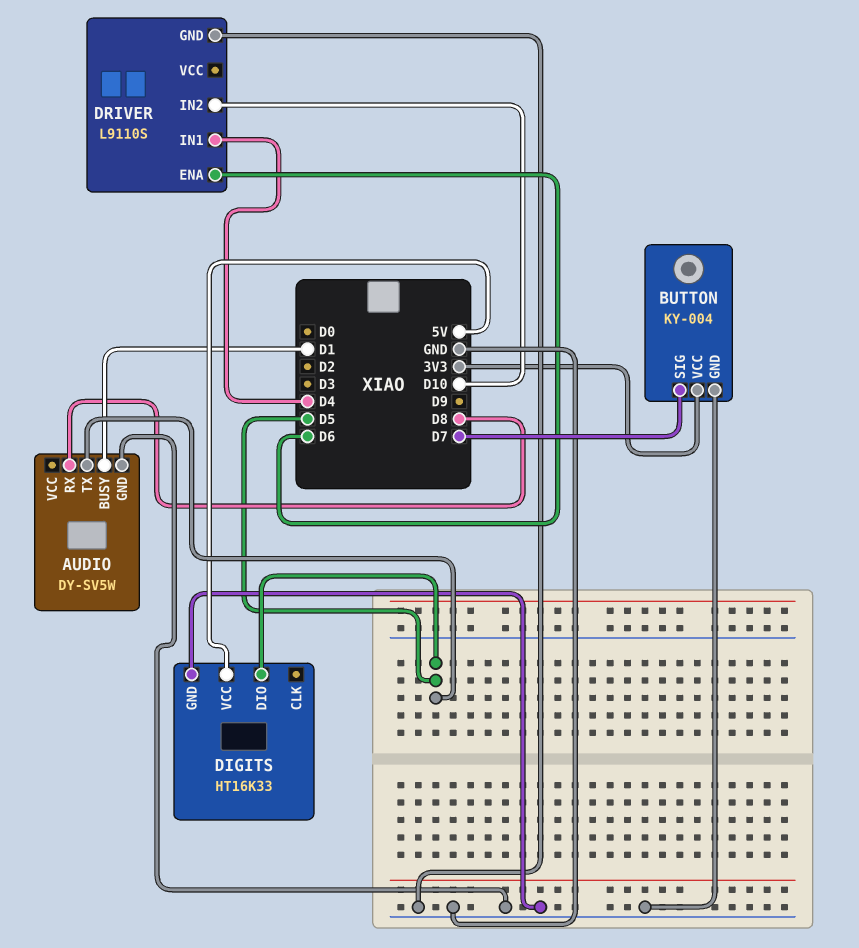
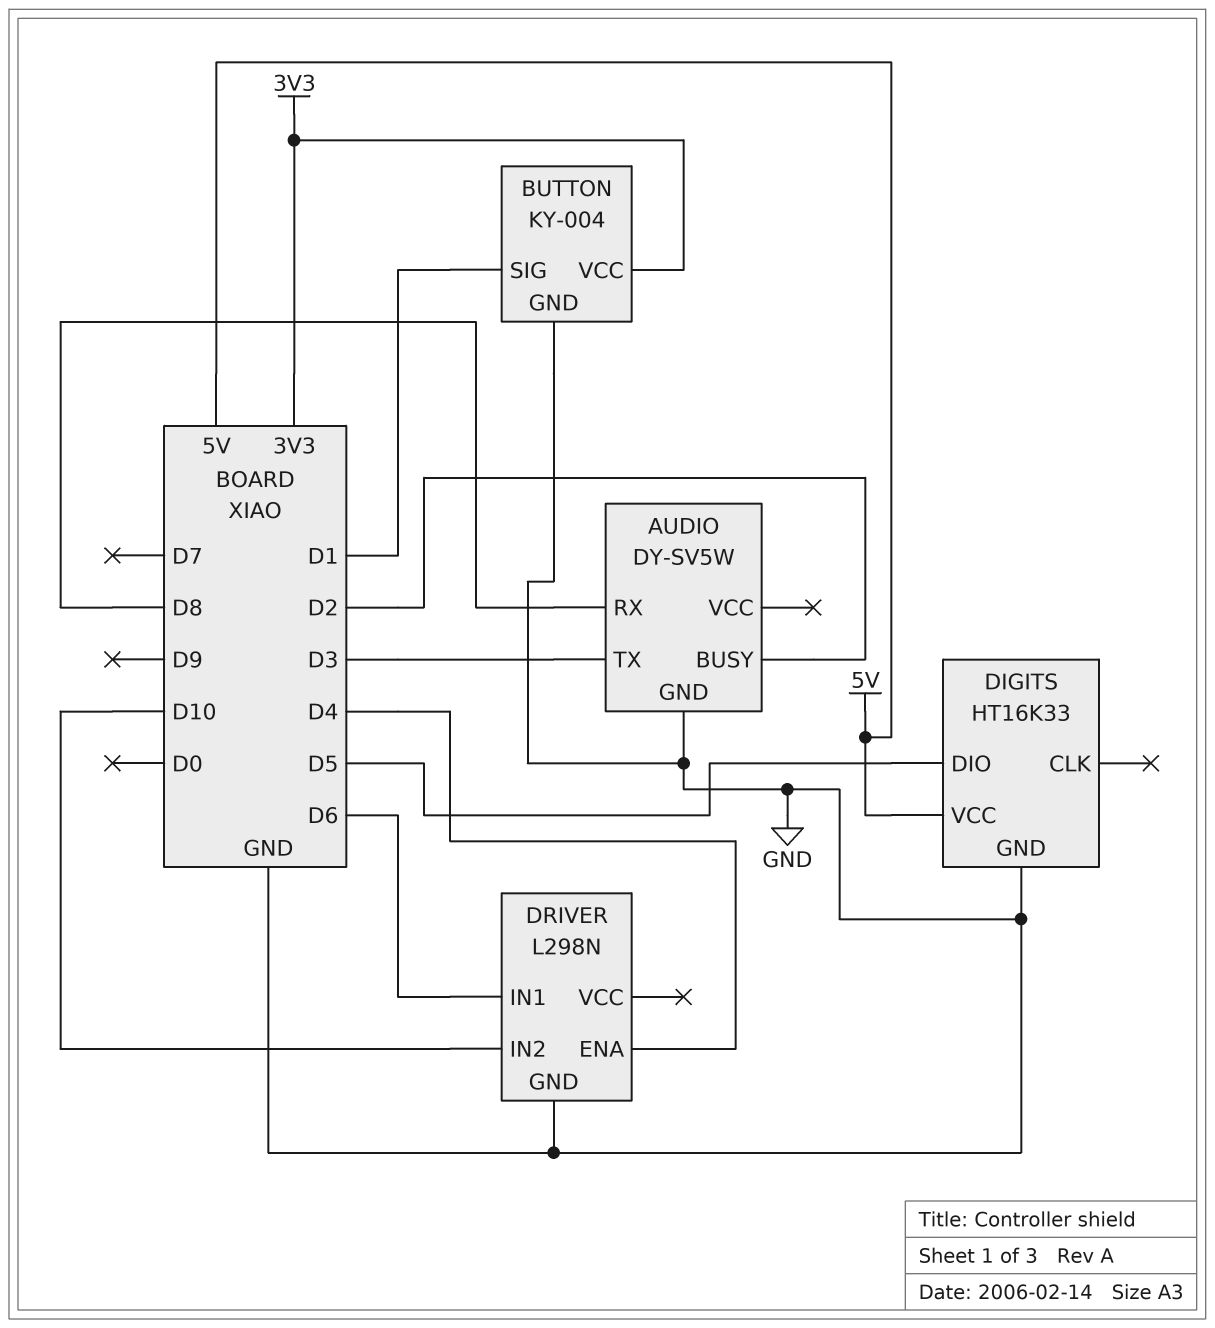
AUDIO pin BUSY: D1 -> D2
AUDIO pin TX: D5 -> D3
BUTTON pin SIG: D7 -> D1
DRIVER: L9110S -> L298N
DRIVER pin ENA: D6 -> D4
DRIVER pin IN1: D4 -> D6

